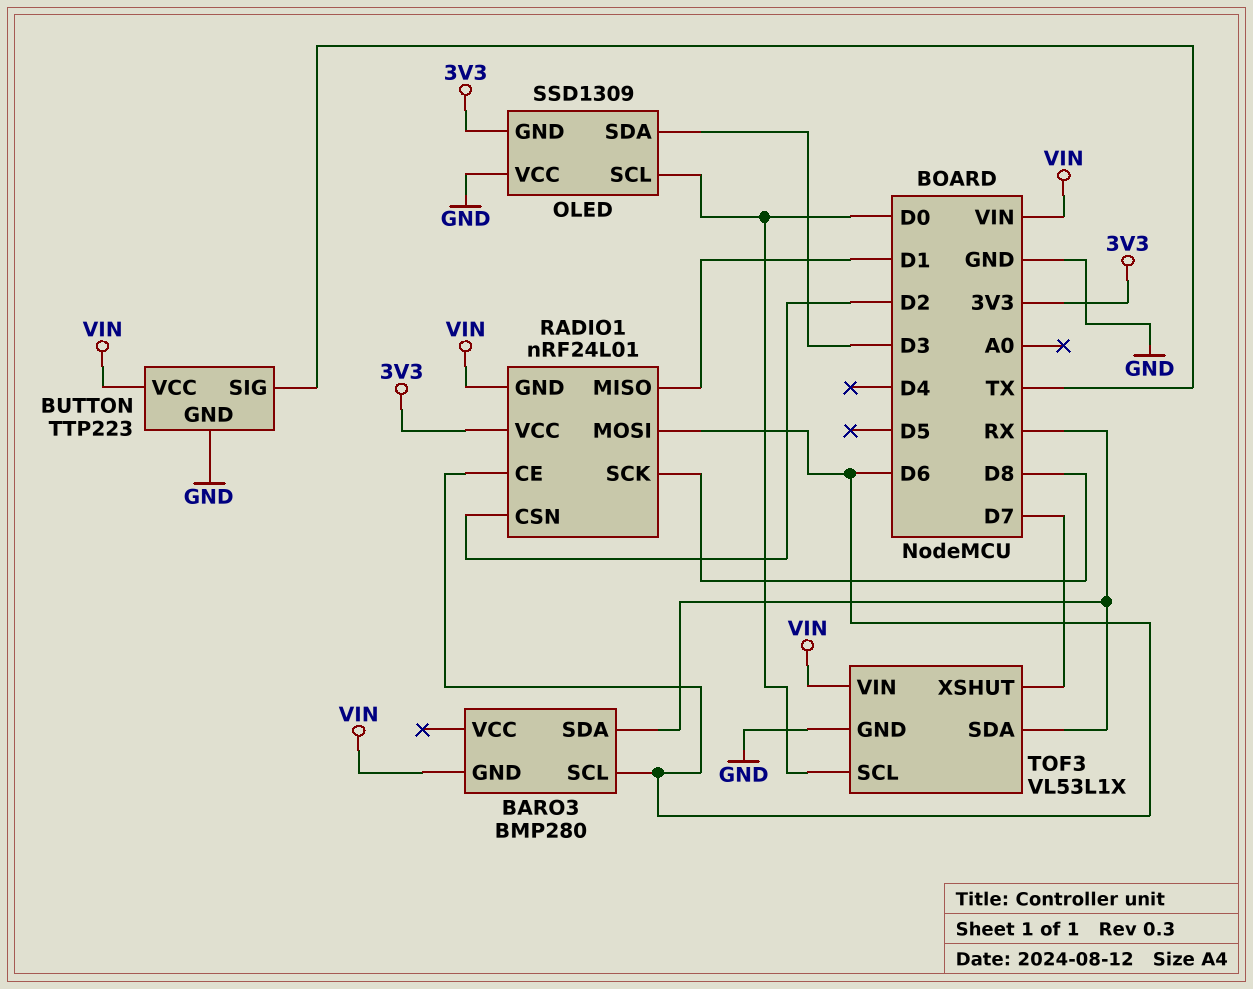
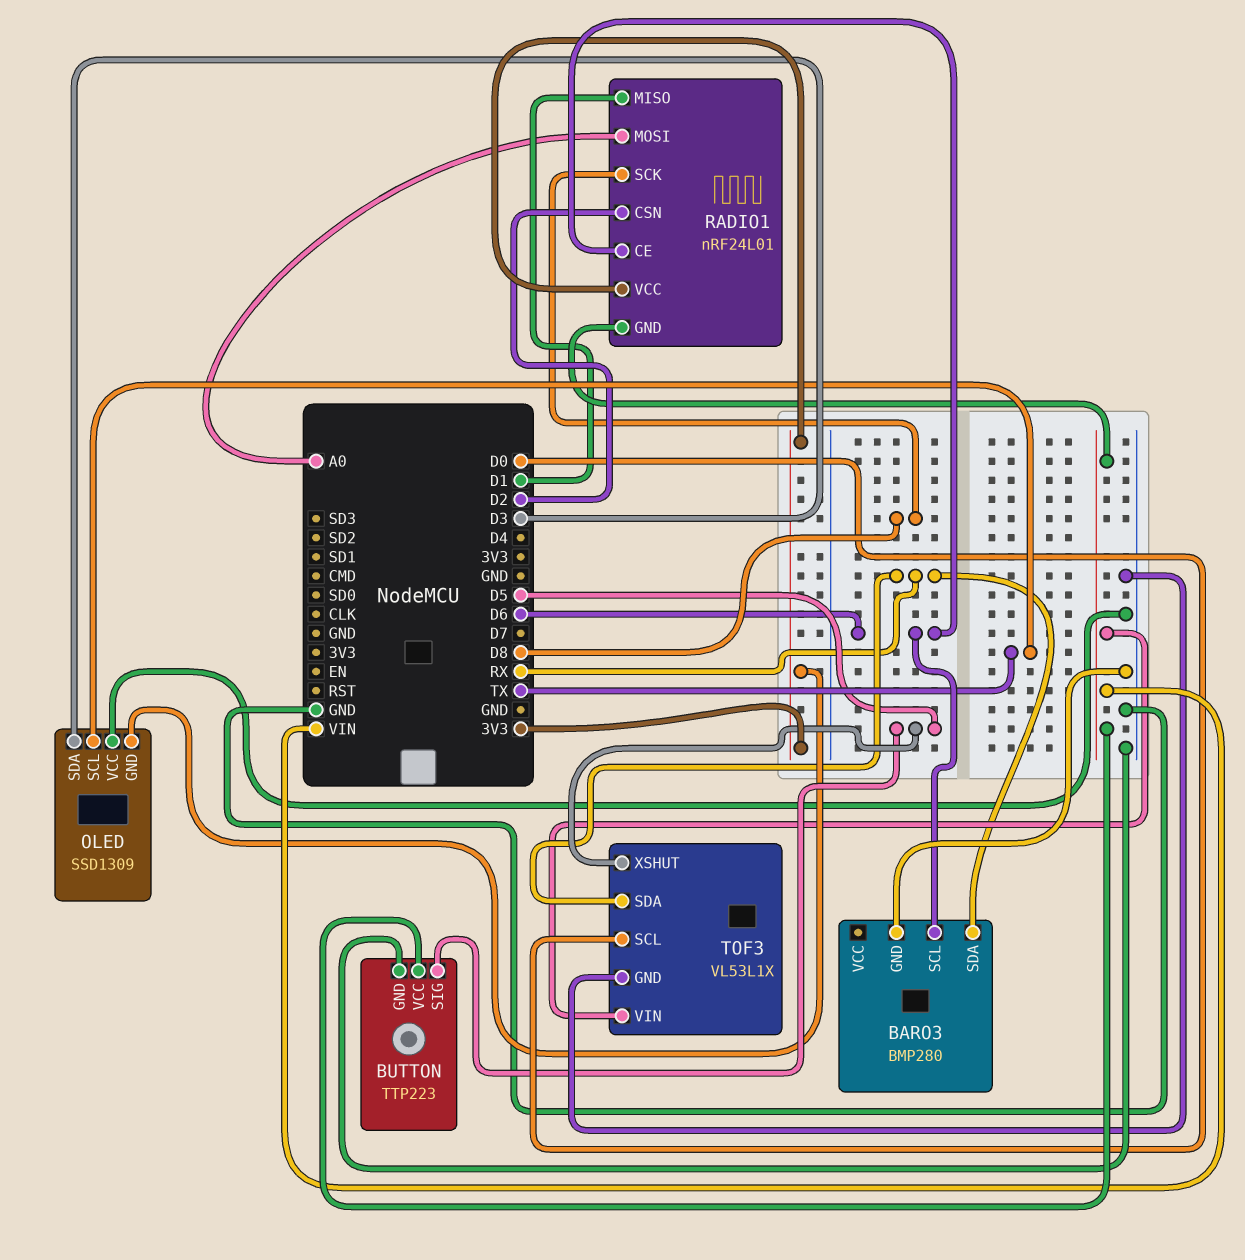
BARO3 pin GND: VIN -> GND
BUTTON pin SIG: TX -> D5
OLED pin SCL: D0 -> TX
RADIO1 pin MOSI: D6 -> A0
TOF3 pin XSHUT: D7 -> D5

